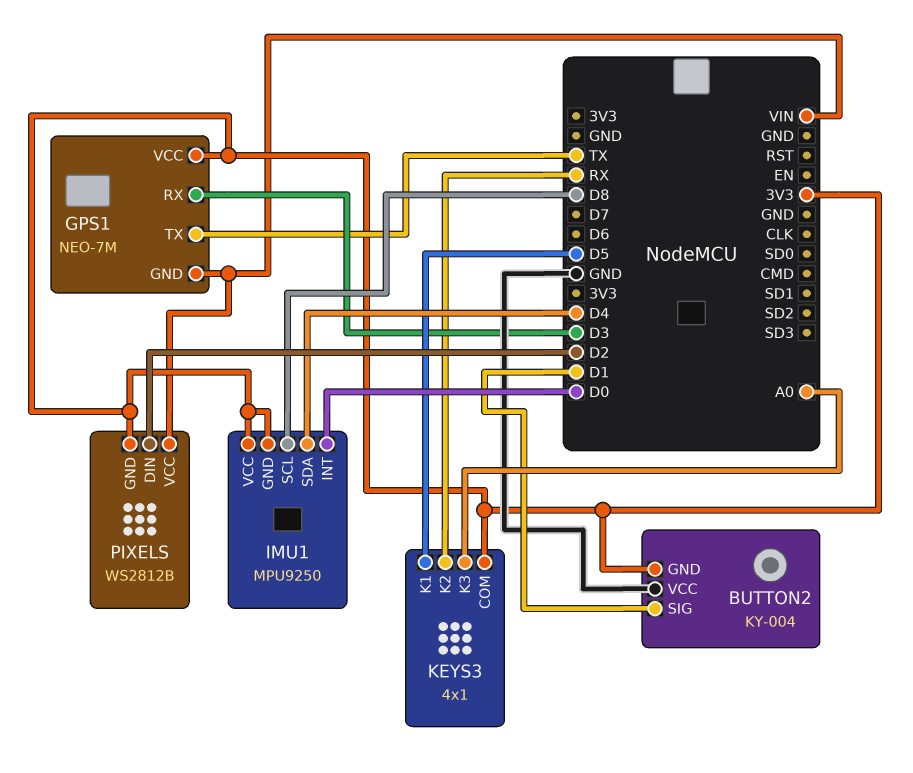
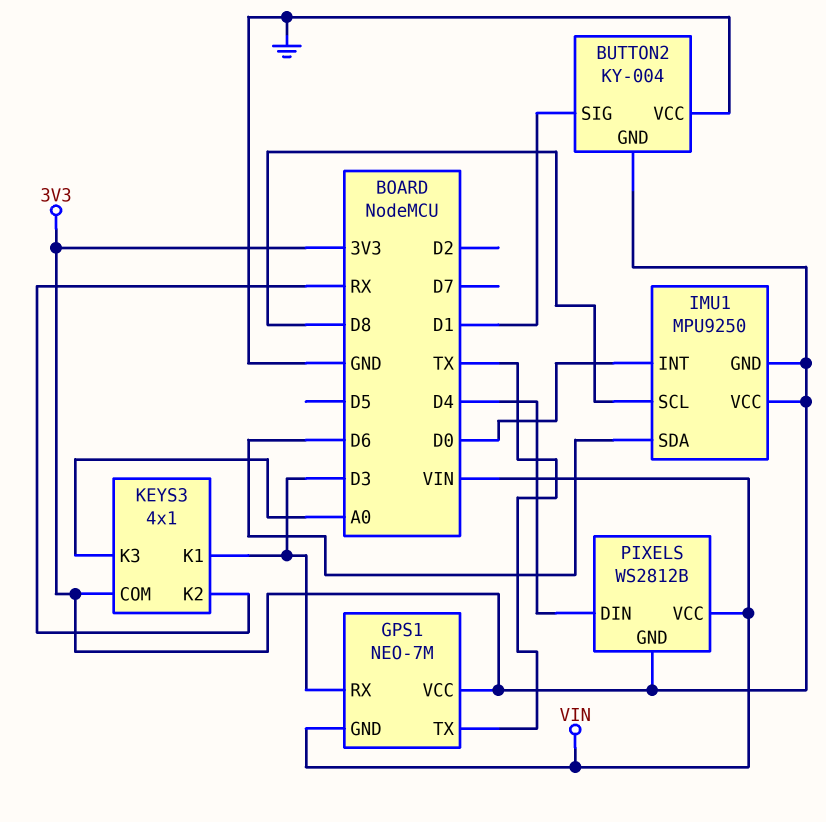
IMU1 pin SDA: D4 -> D6
KEYS3 pin K1: D5 -> D3
PIXELS pin DIN: D2 -> D4

